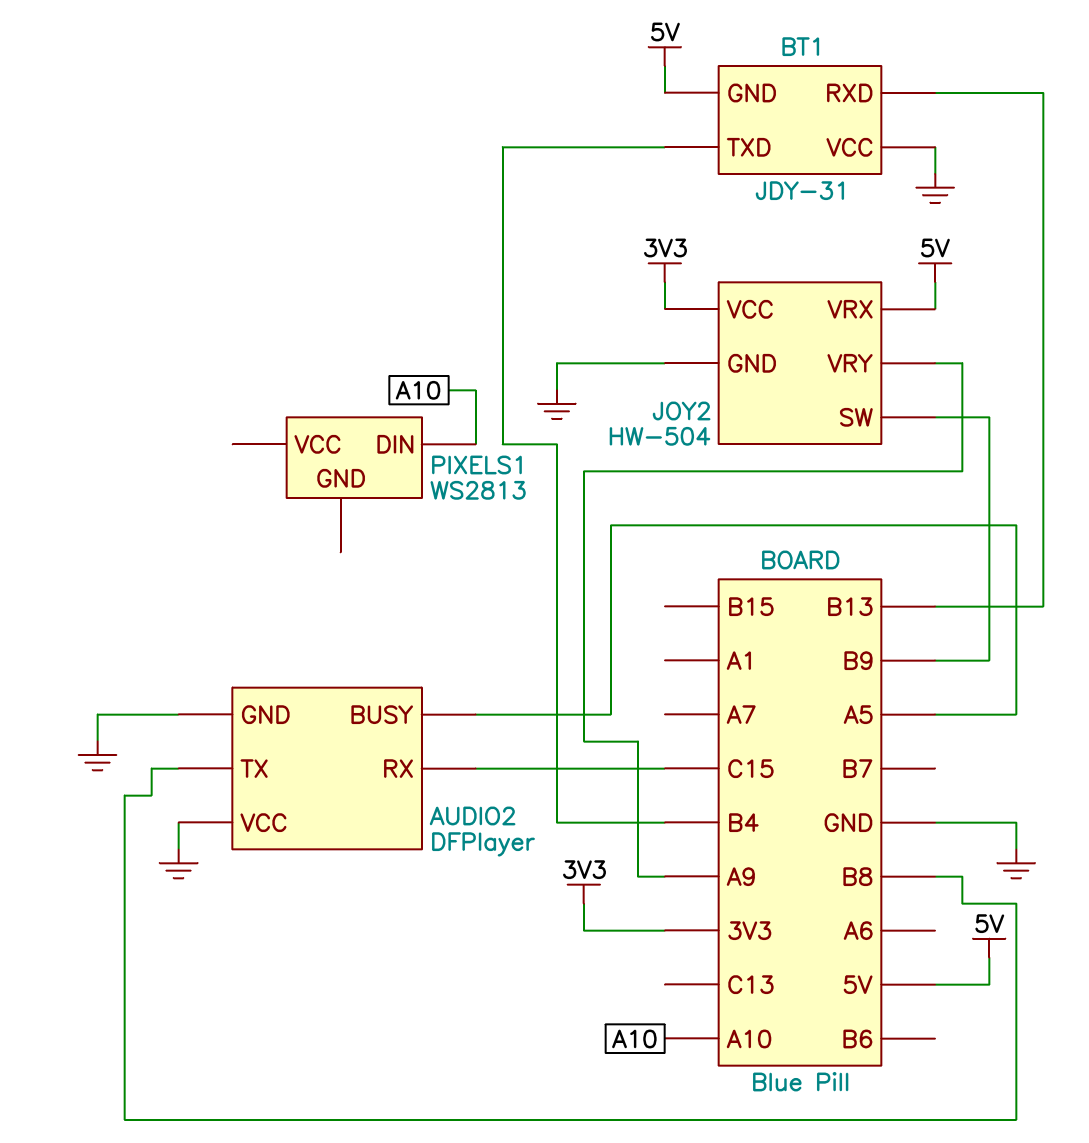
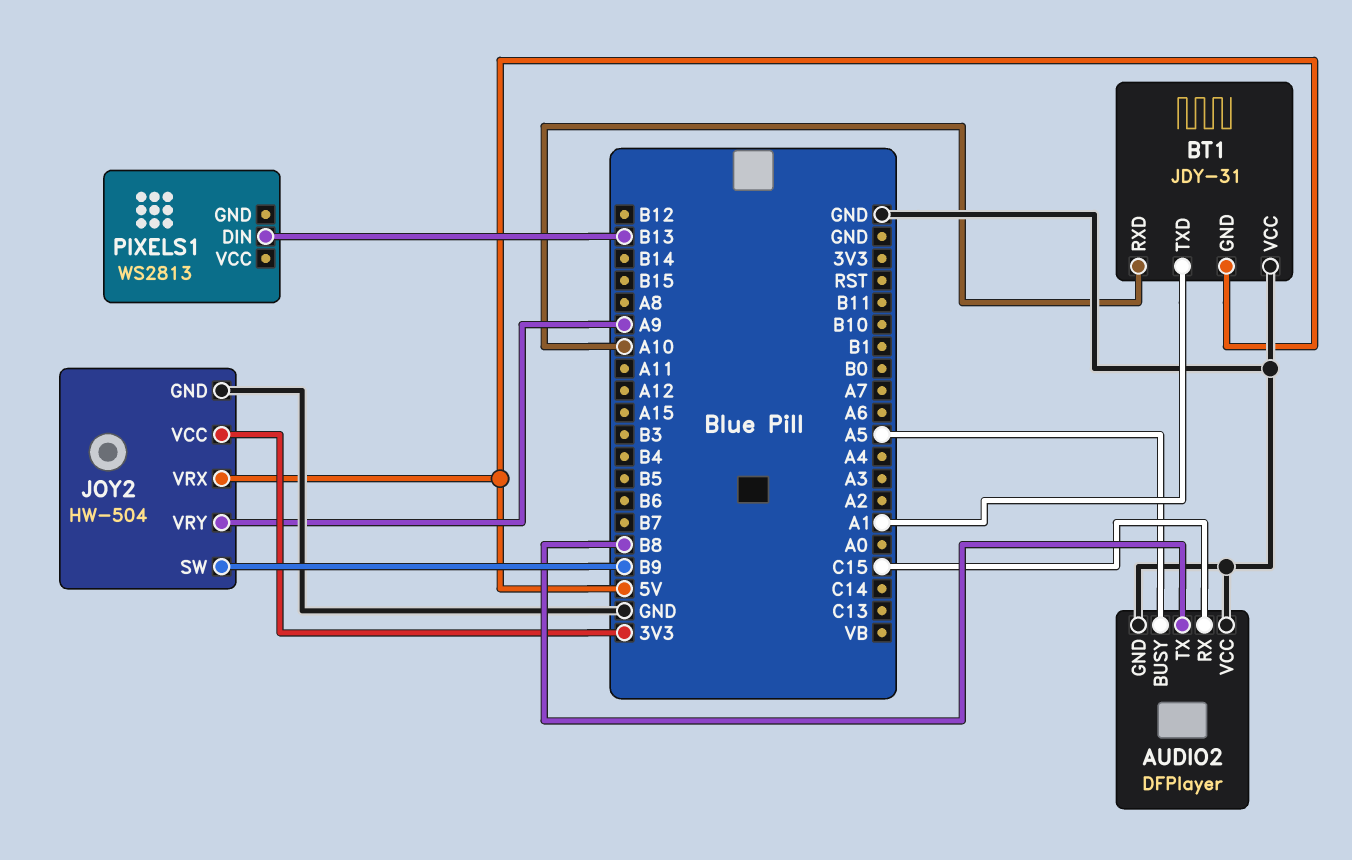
BT1 pin RXD: B13 -> A10
BT1 pin TXD: B4 -> A1
PIXELS1 pin DIN: A10 -> B13

